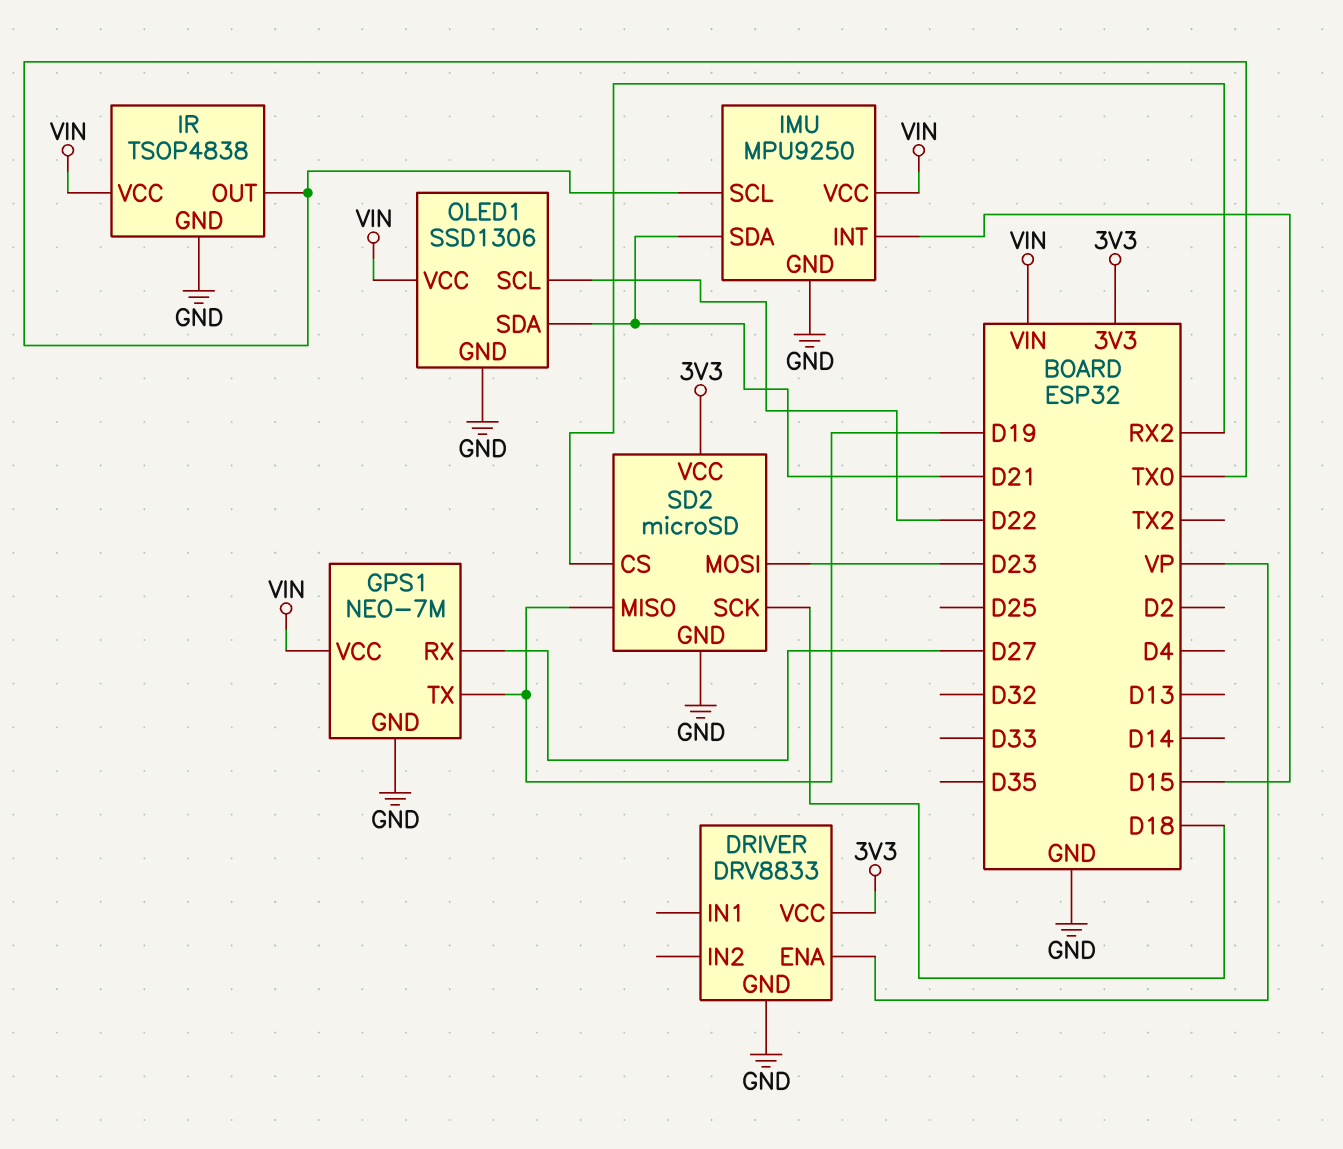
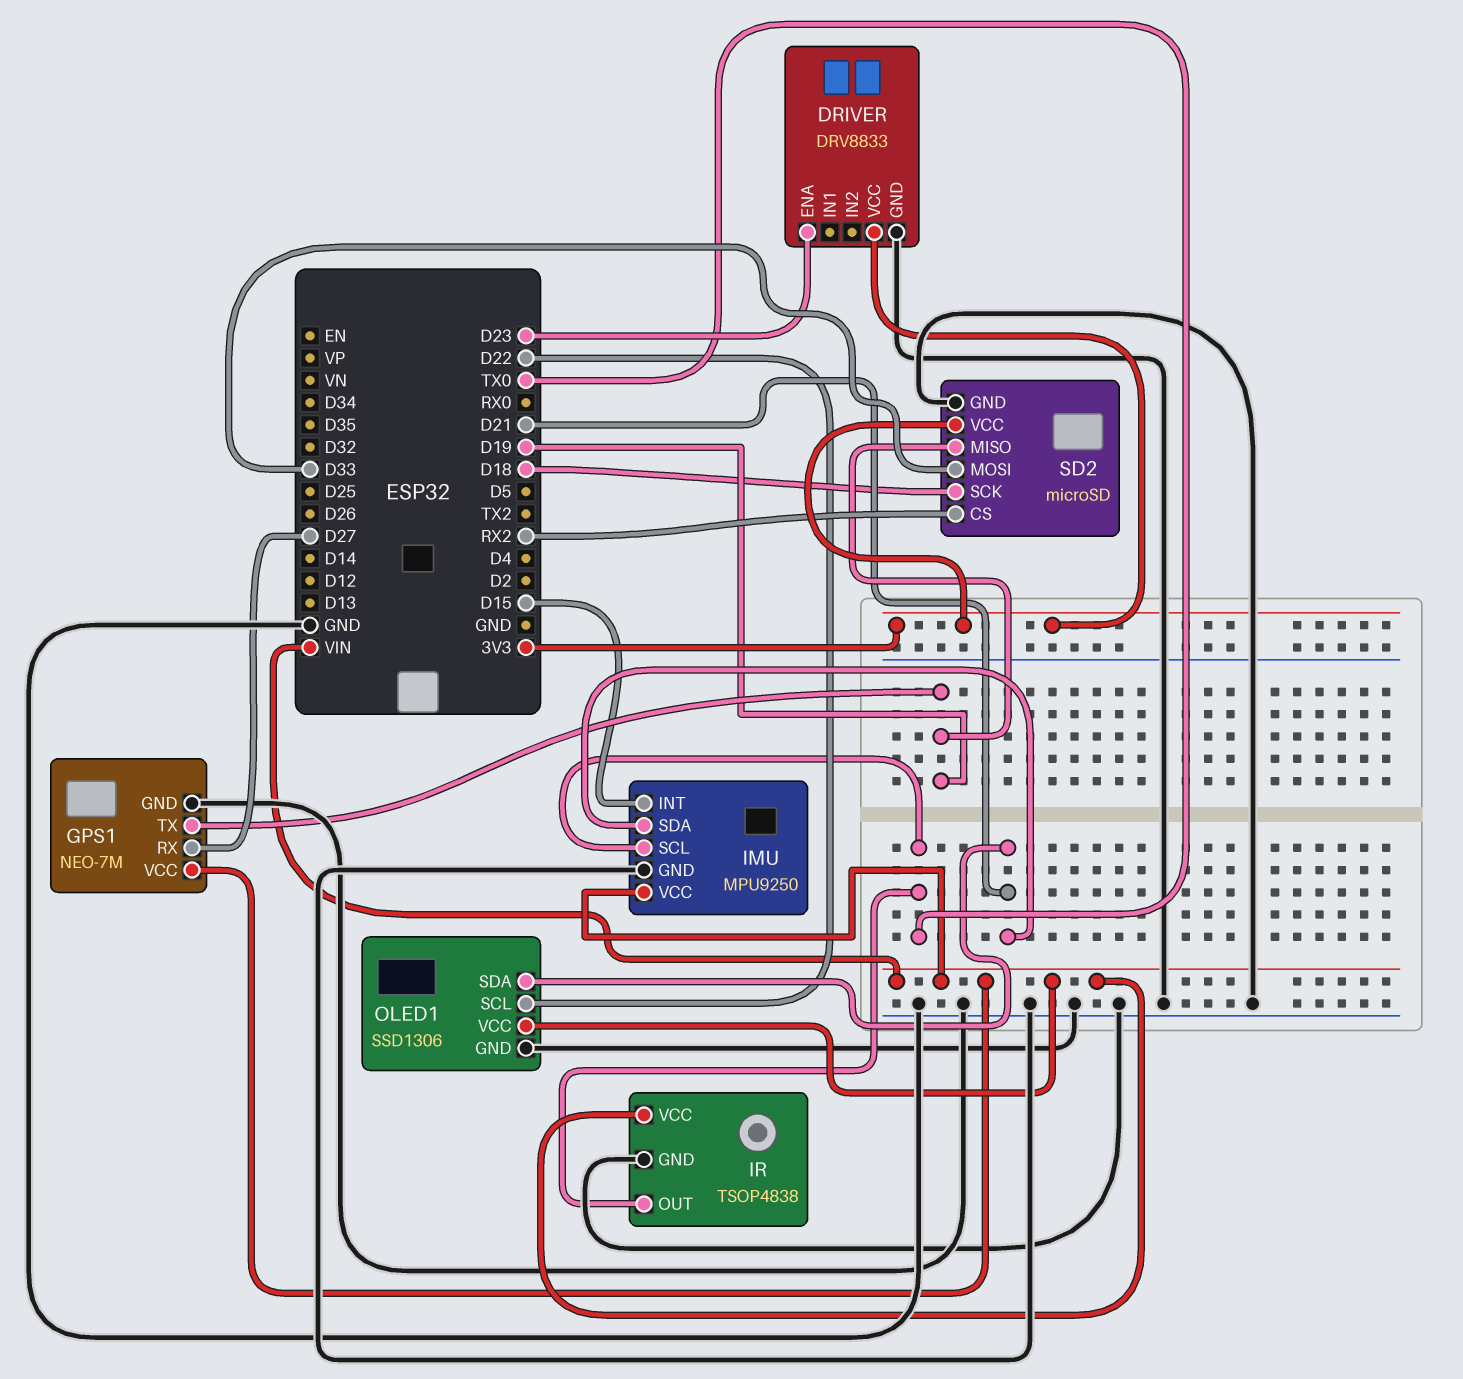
DRIVER pin ENA: VP -> D23
SD2 pin MOSI: D23 -> D33

